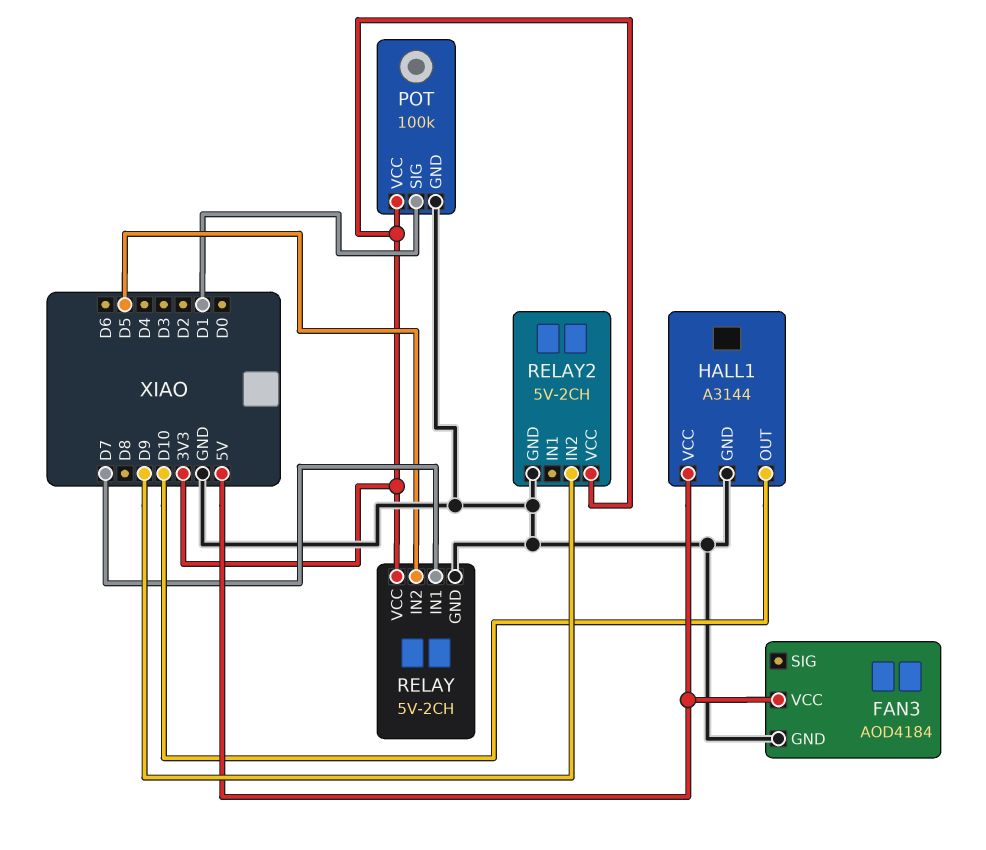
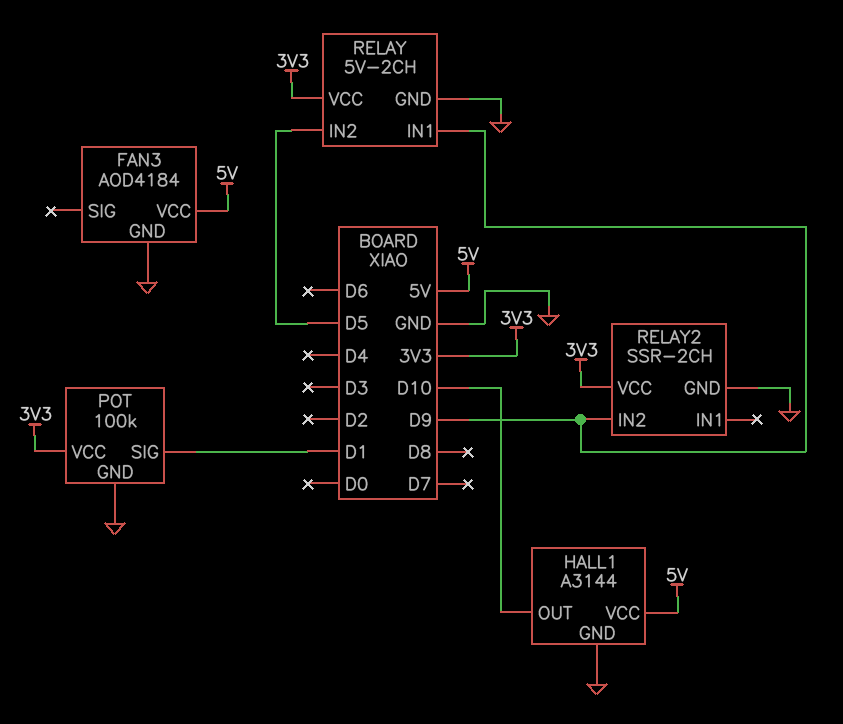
RELAY pin IN1: D7 -> D9
RELAY2: 5V-2CH -> SSR-2CH

